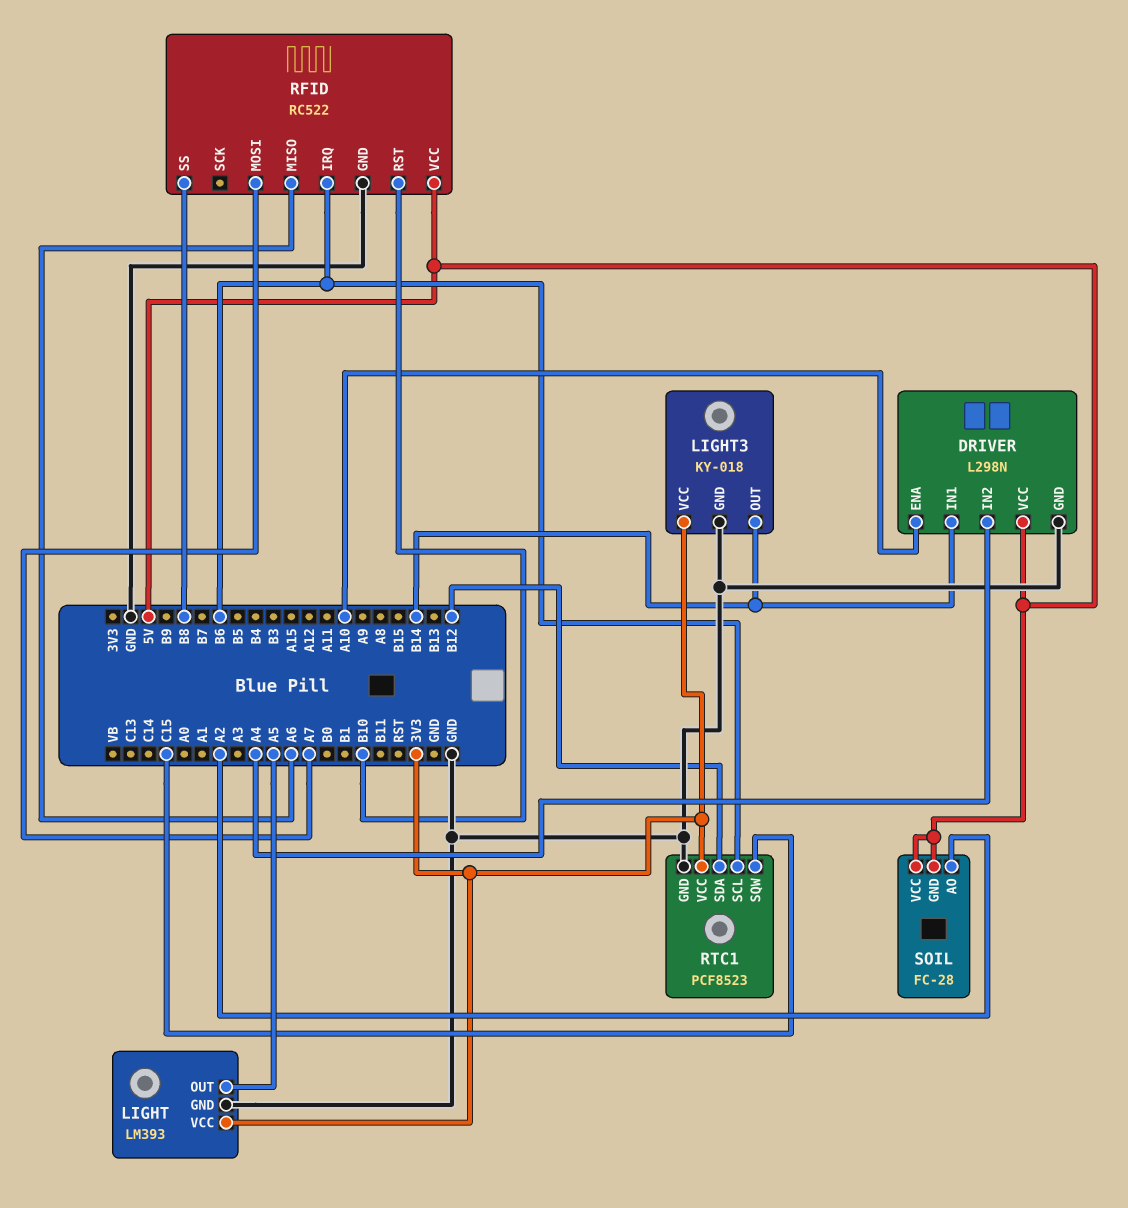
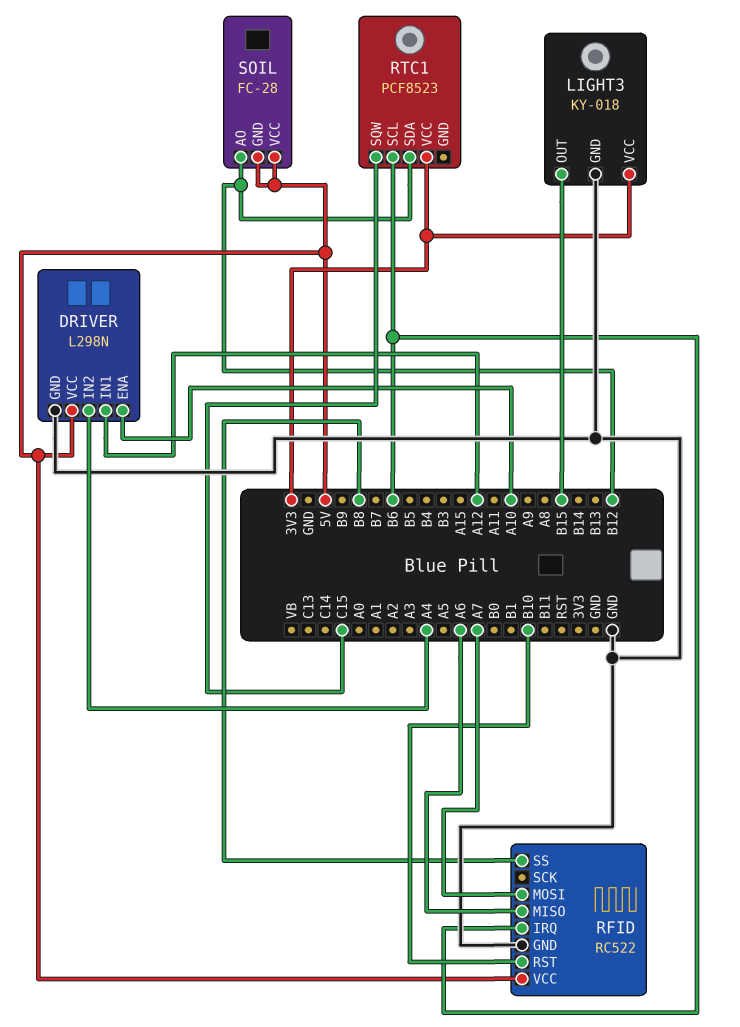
DRIVER pin IN1: B14 -> A12
LIGHT: LM393 -> none
LIGHT pin GND: GND -> none
LIGHT pin OUT: A5 -> none
LIGHT pin VCC: 3V3 -> none
LIGHT3 pin OUT: B14 -> B15
RTC1 pin GND: GND -> none
SOIL pin AO: A2 -> B12

